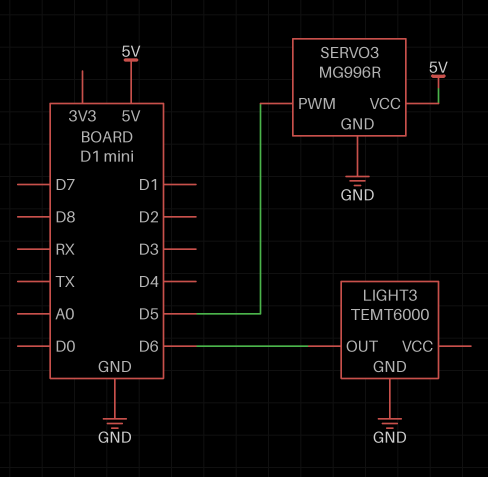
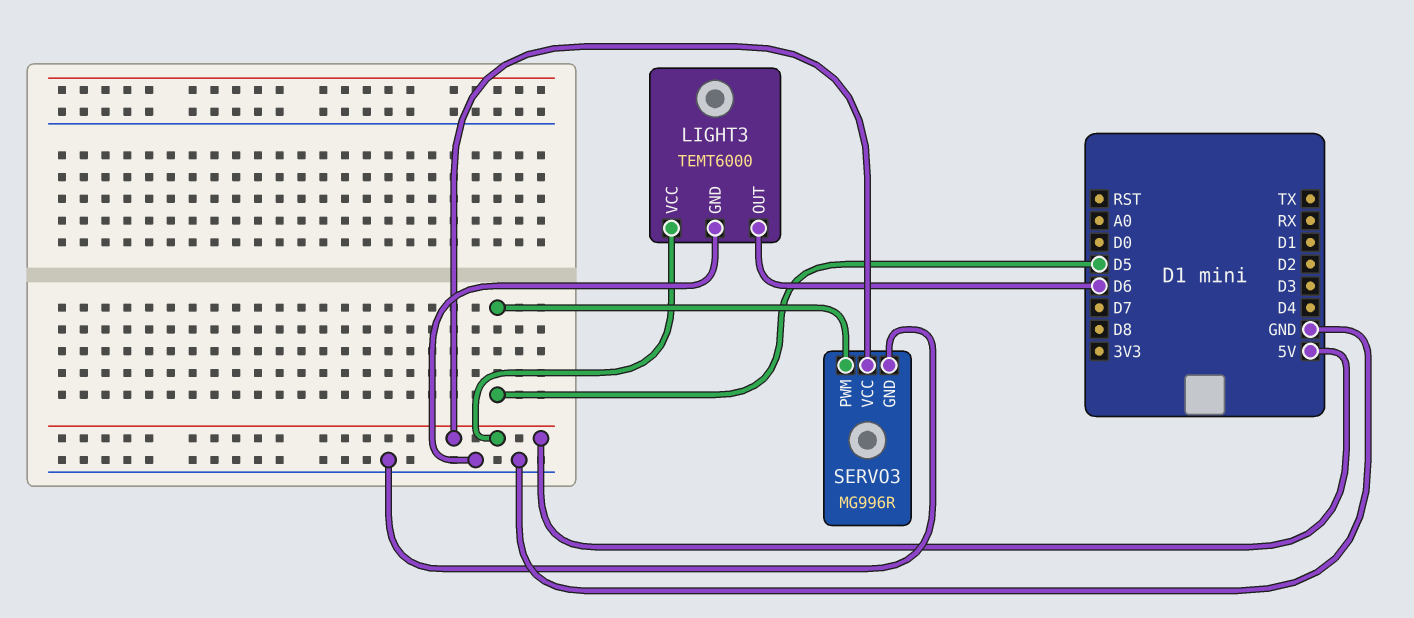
LIGHT3 pin VCC: none -> 5V

